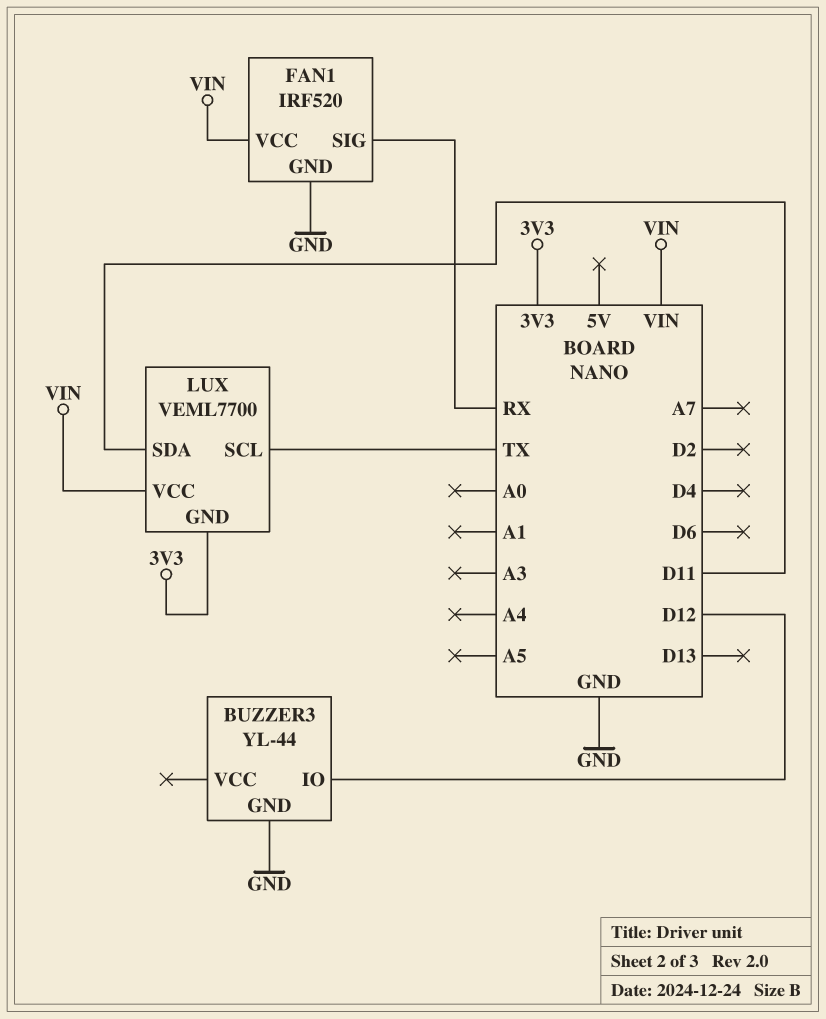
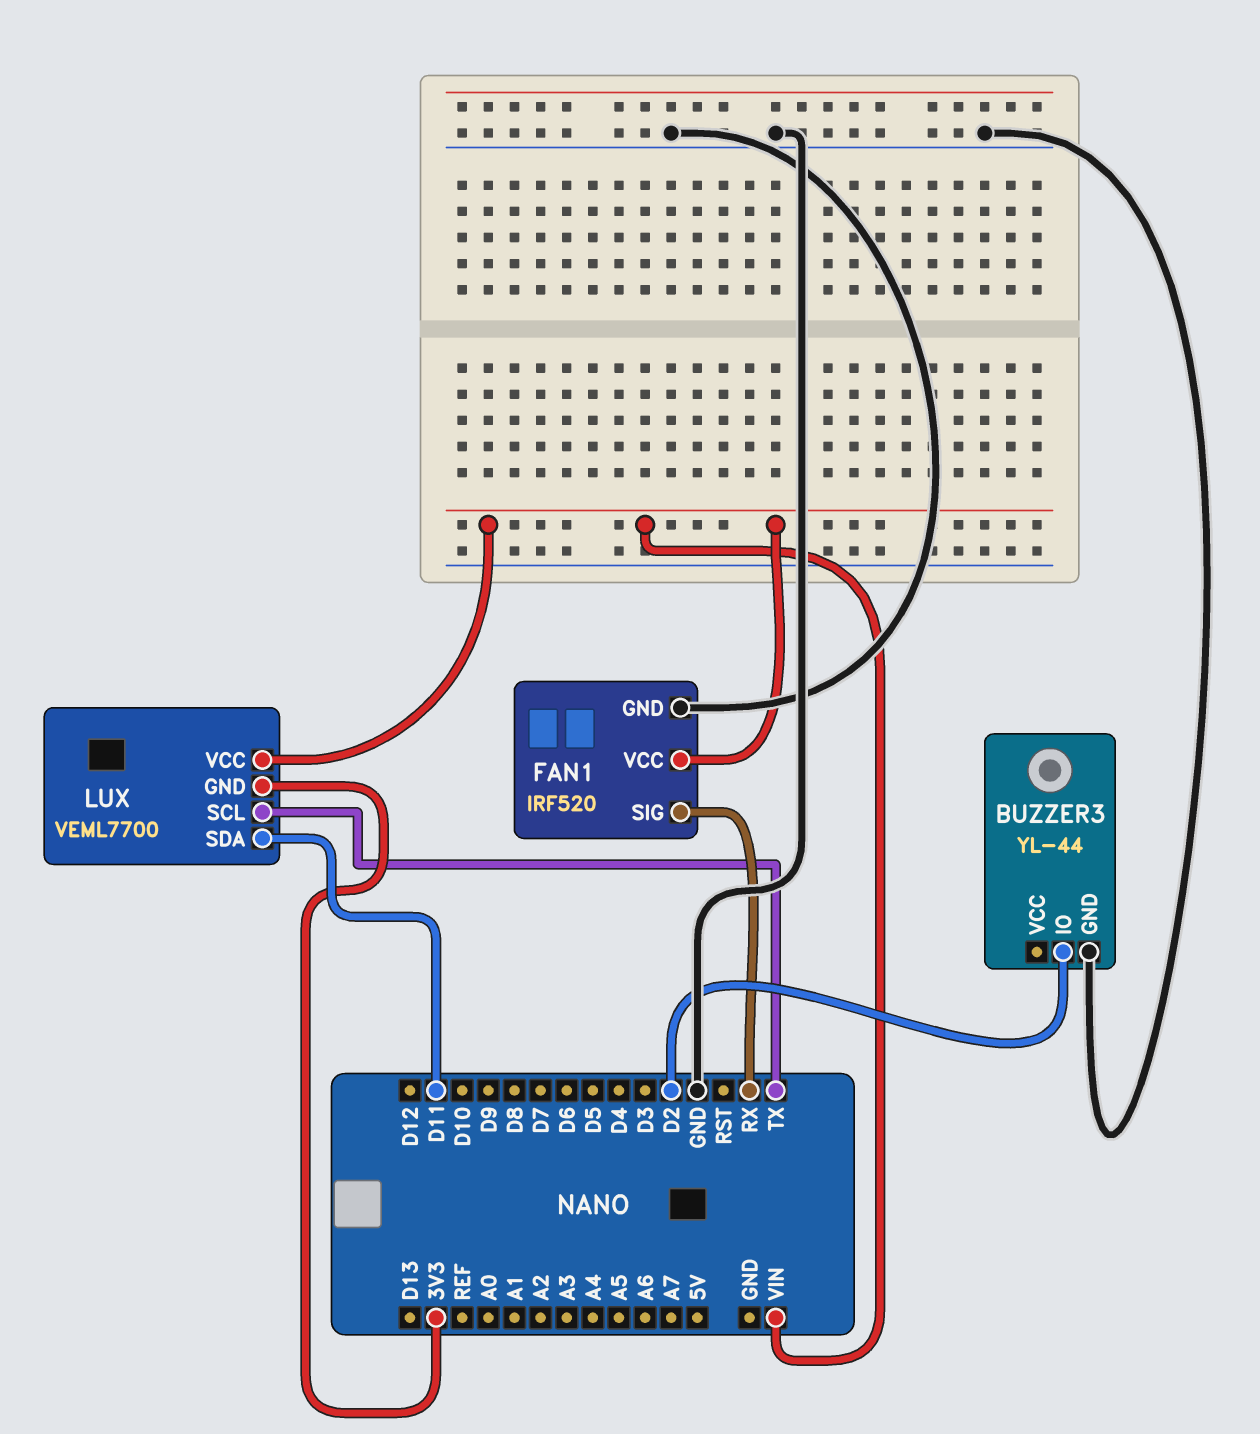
BUZZER3 pin IO: D12 -> D2

